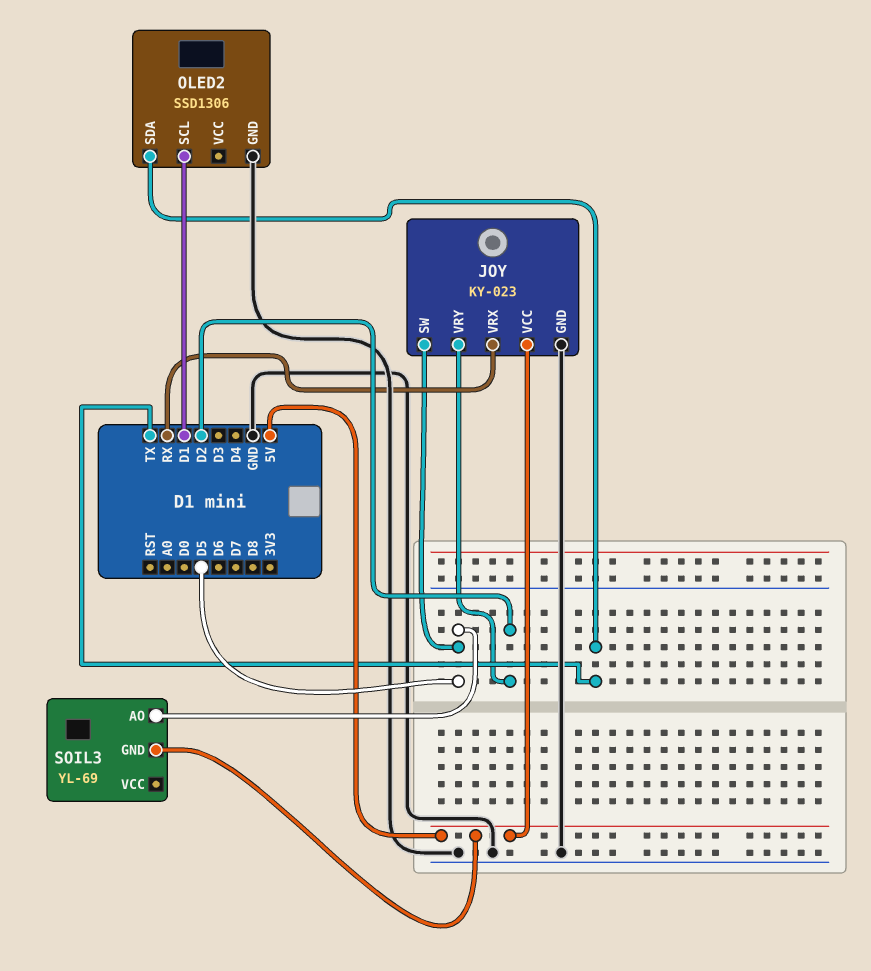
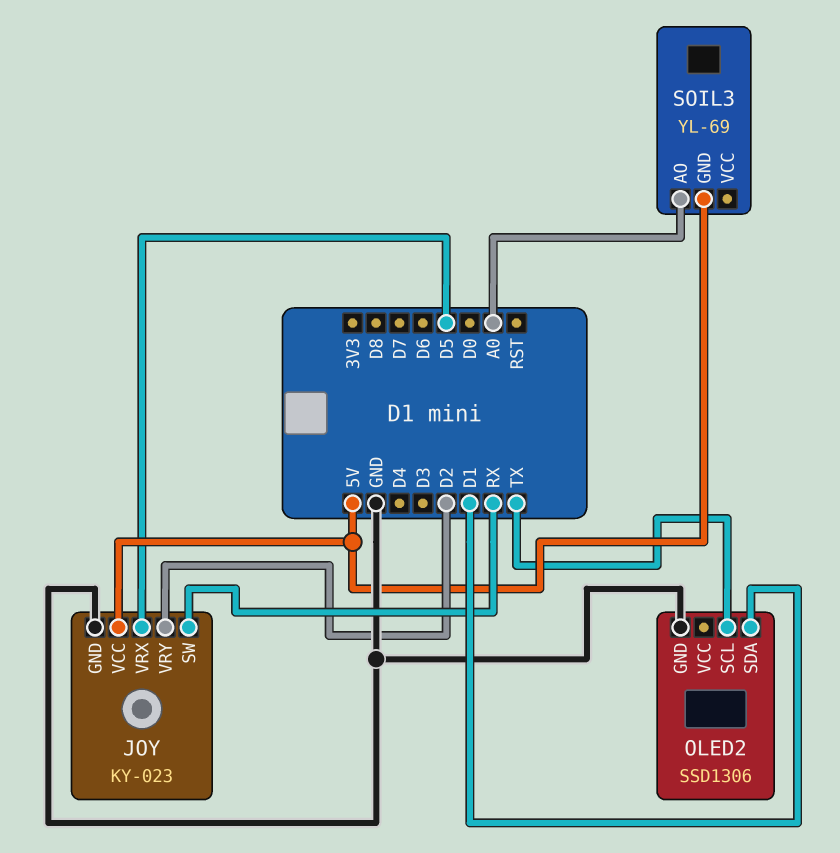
JOY pin SW: D5 -> RX
JOY pin VRX: RX -> D5
OLED2 pin SCL: D1 -> TX
OLED2 pin SDA: TX -> D1
SOIL3 pin AO: D5 -> A0

